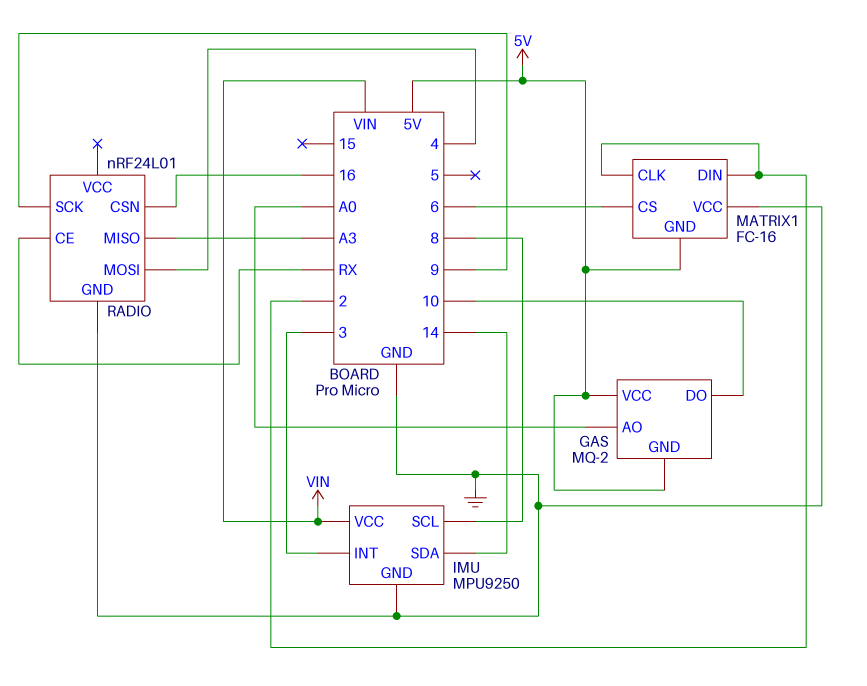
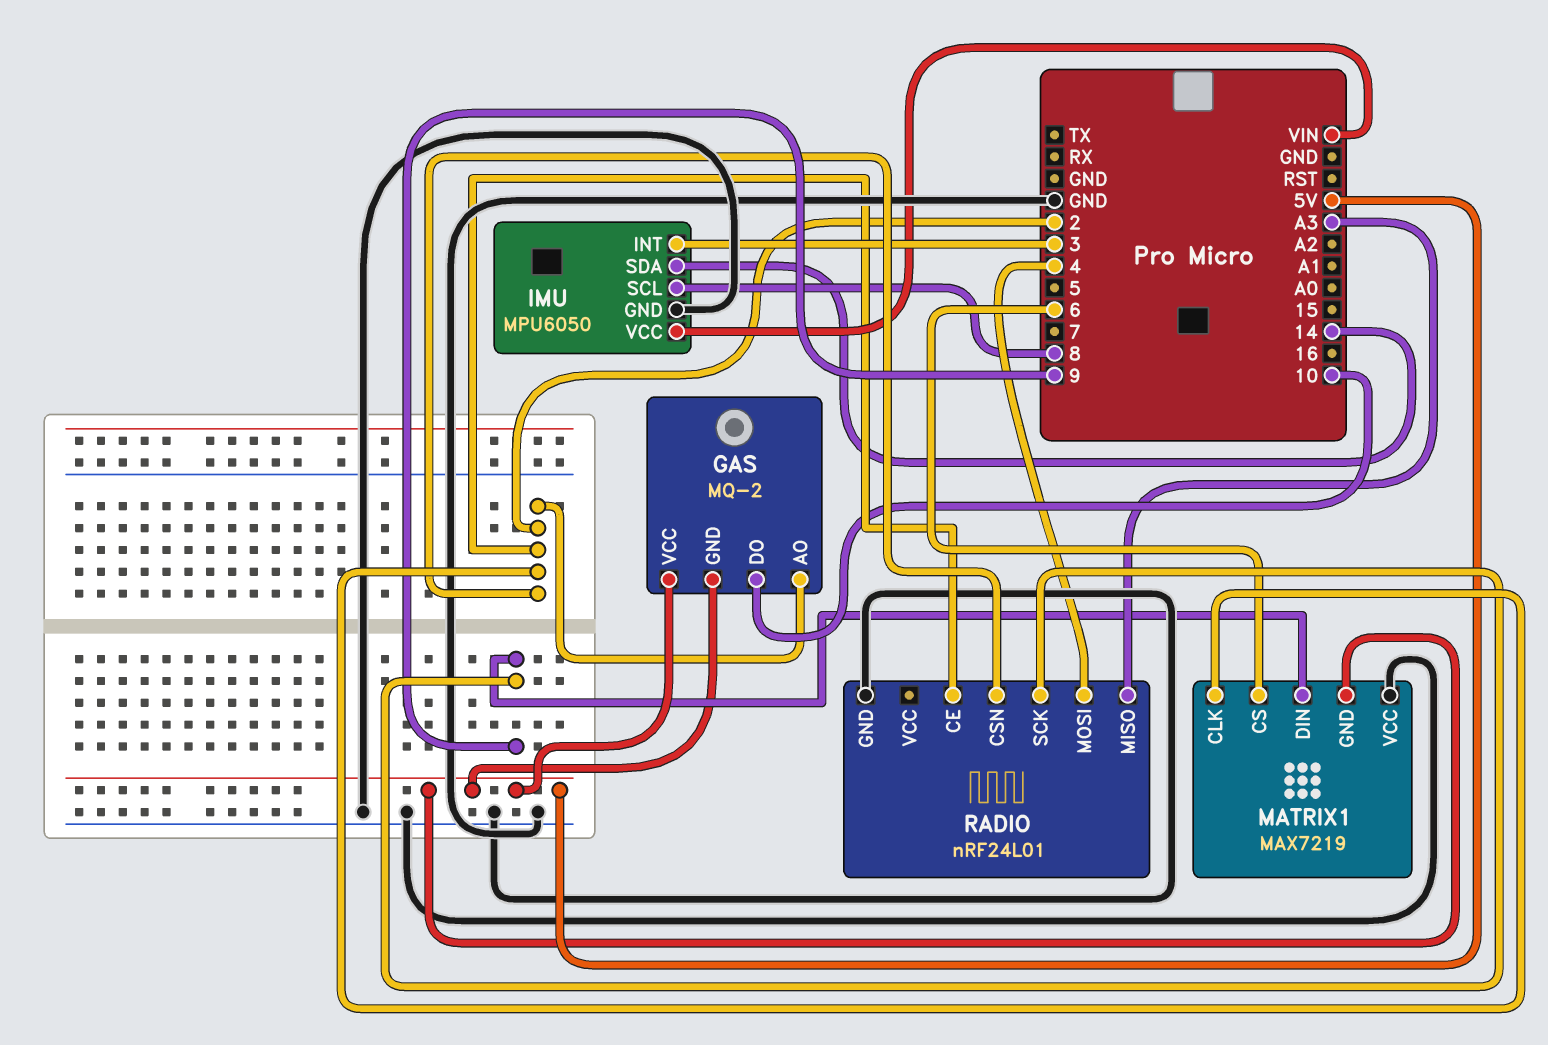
GAS pin AO: A0 -> 2
IMU: MPU9250 -> MPU6050
MATRIX1: FC-16 -> MAX7219
MATRIX1 pin DIN: 2 -> 9
RADIO pin CE: RX -> 2
RADIO pin CSN: 16 -> 2

